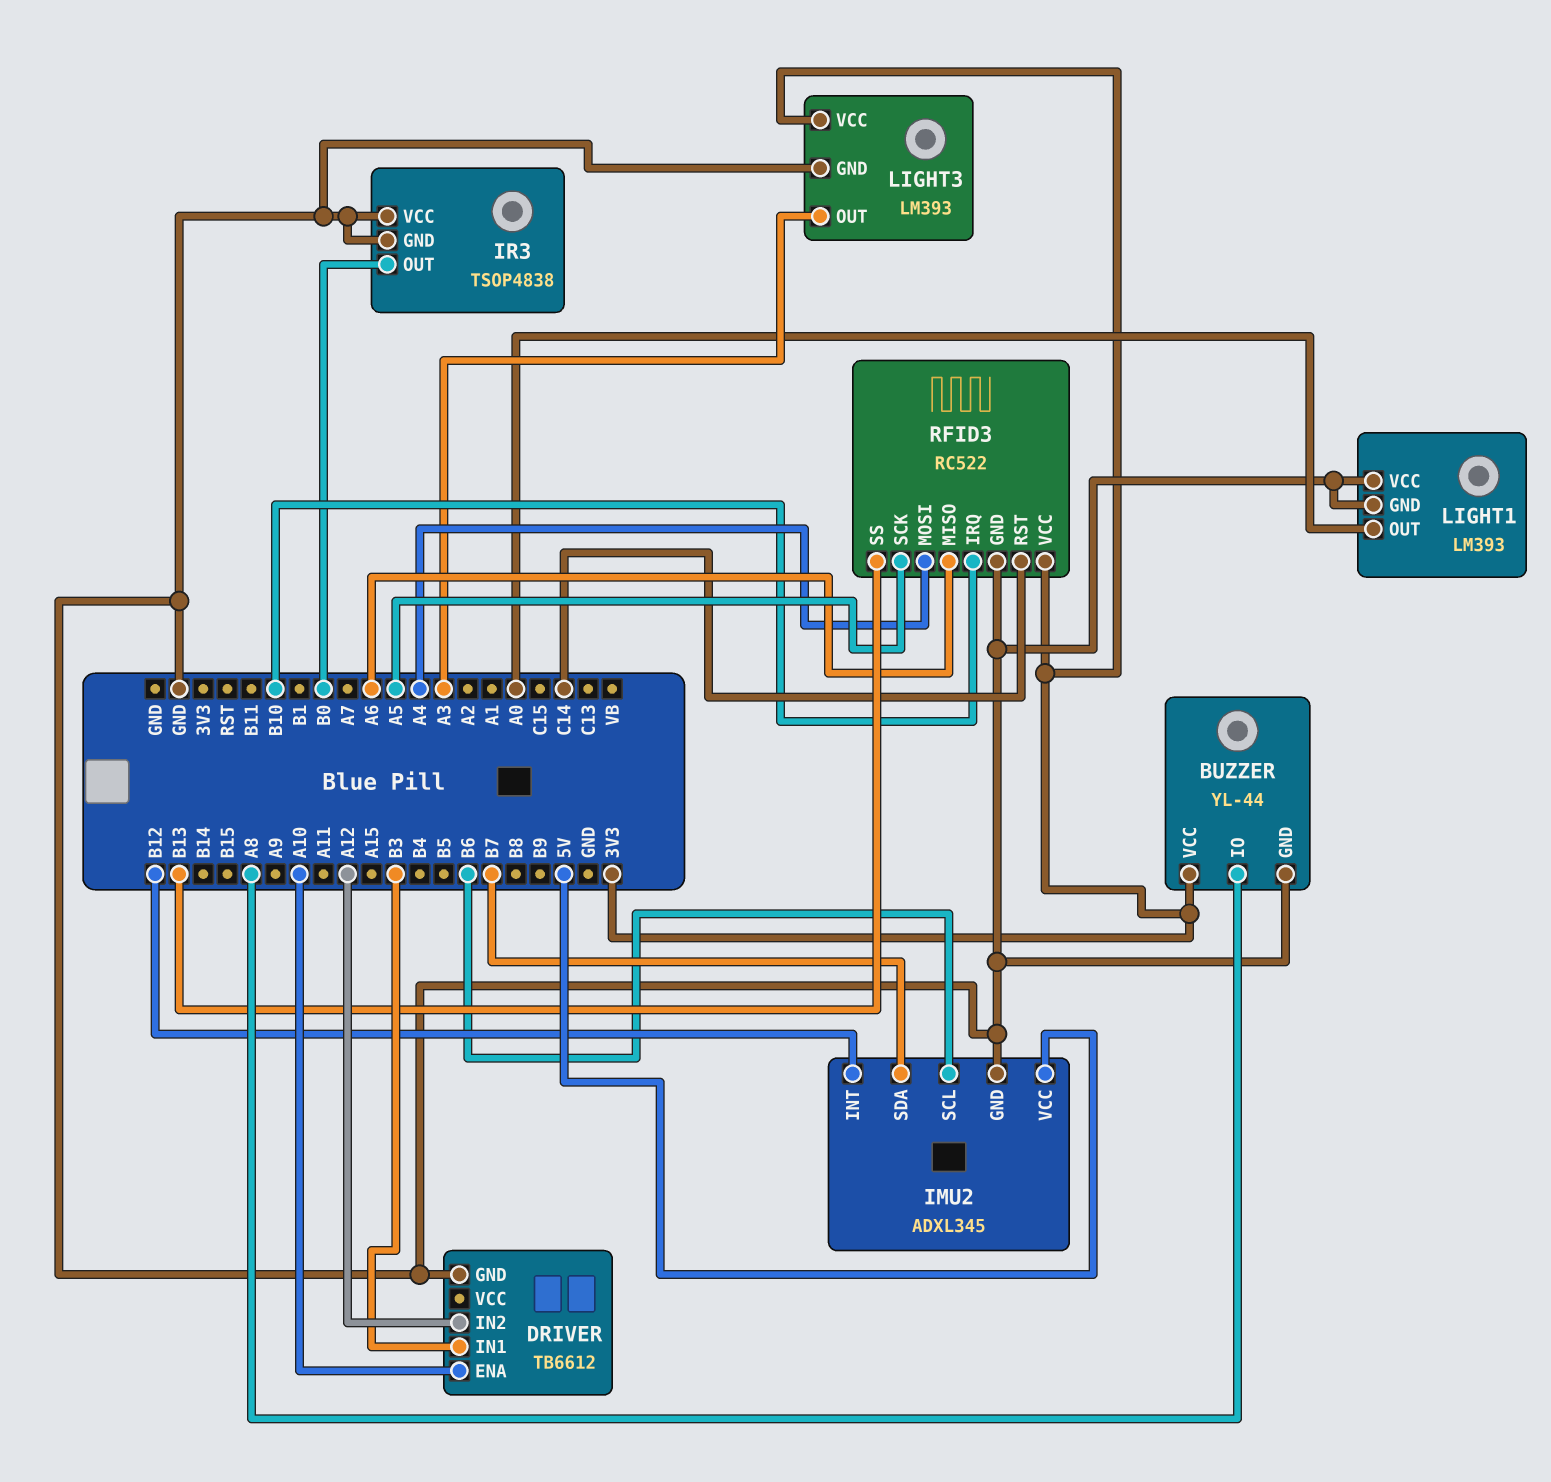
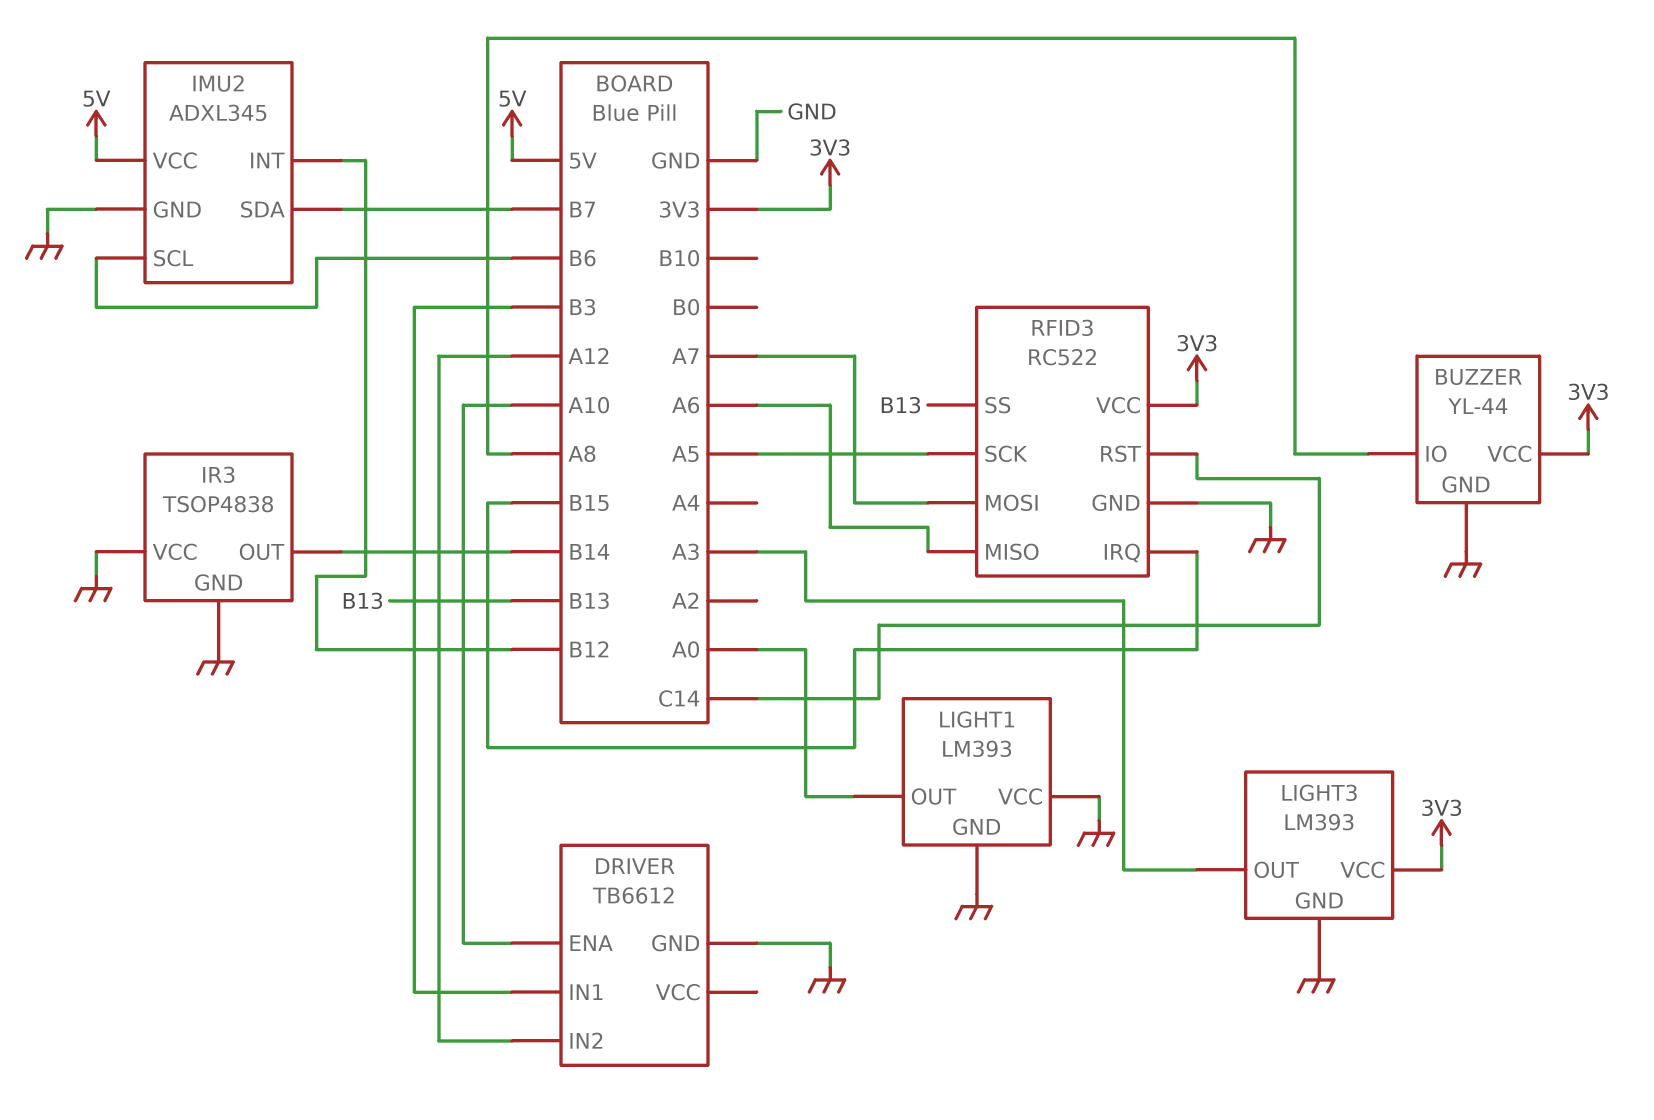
IR3 pin OUT: B0 -> B14
RFID3 pin IRQ: B10 -> B15
RFID3 pin MOSI: A4 -> A7

